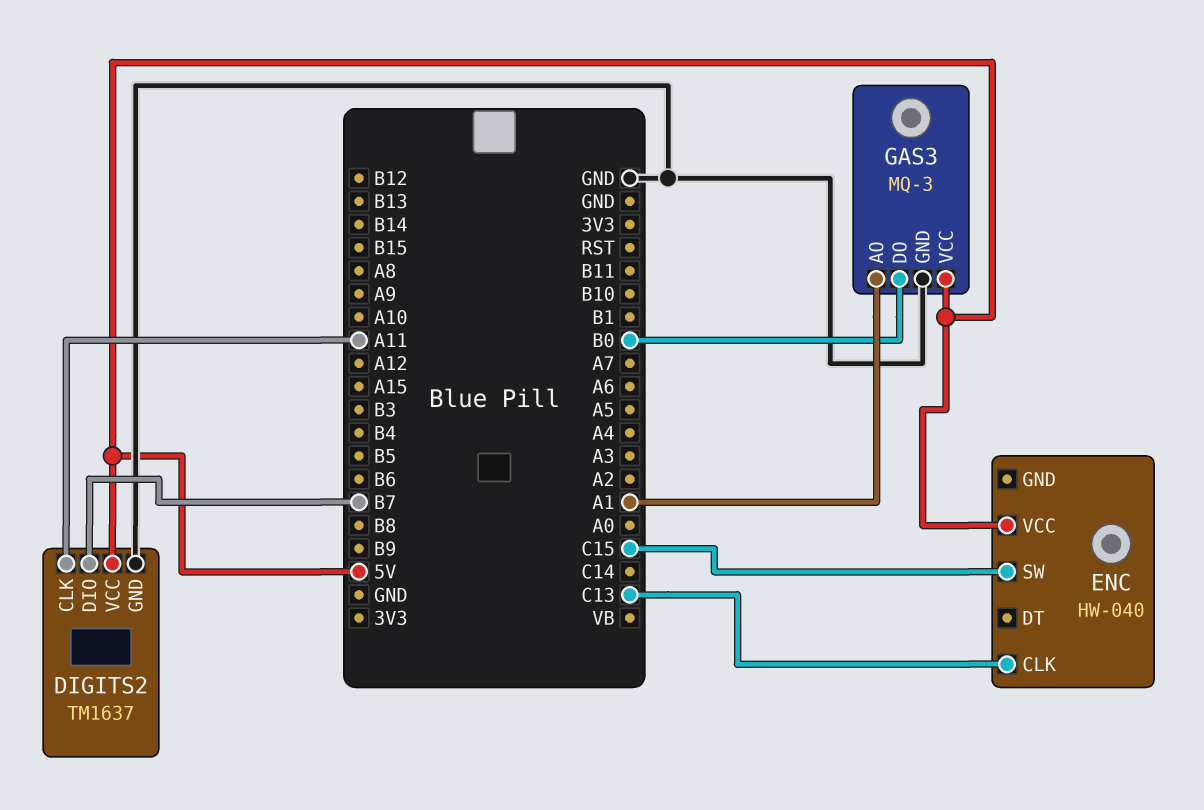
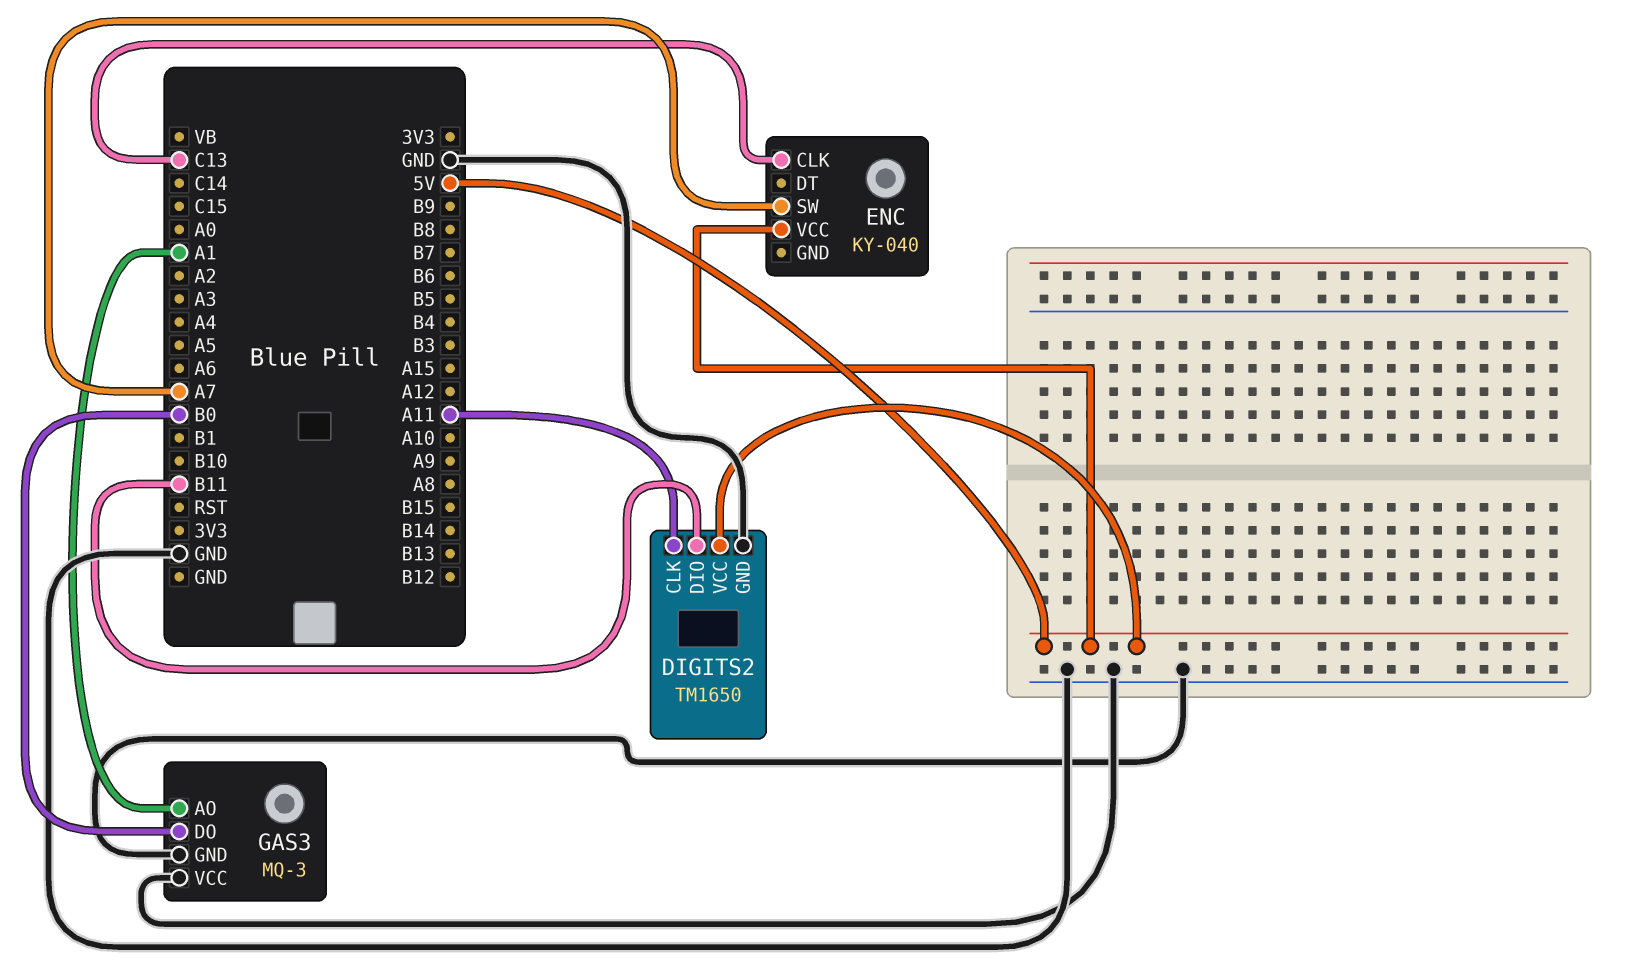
DIGITS2: TM1637 -> TM1650
DIGITS2 pin DIO: B7 -> B11
ENC: HW-040 -> KY-040
ENC pin SW: C15 -> A7
GAS3 pin VCC: 5V -> GND

